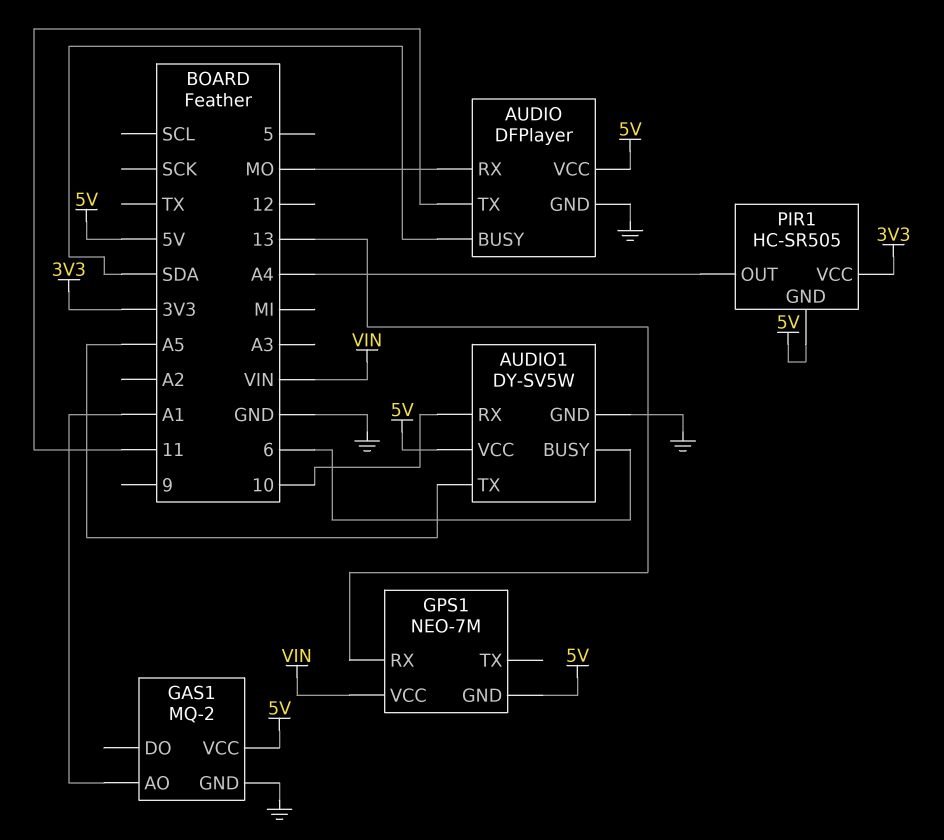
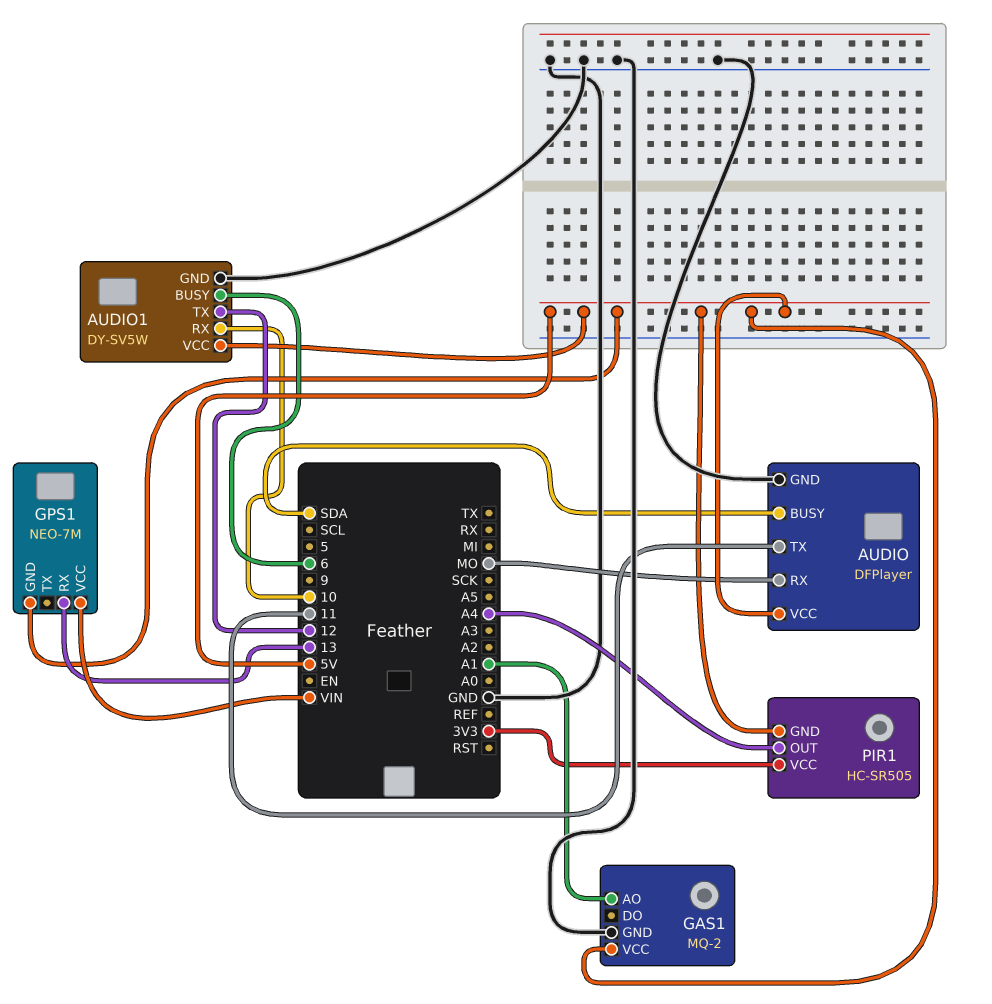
AUDIO1 pin TX: A5 -> 12

